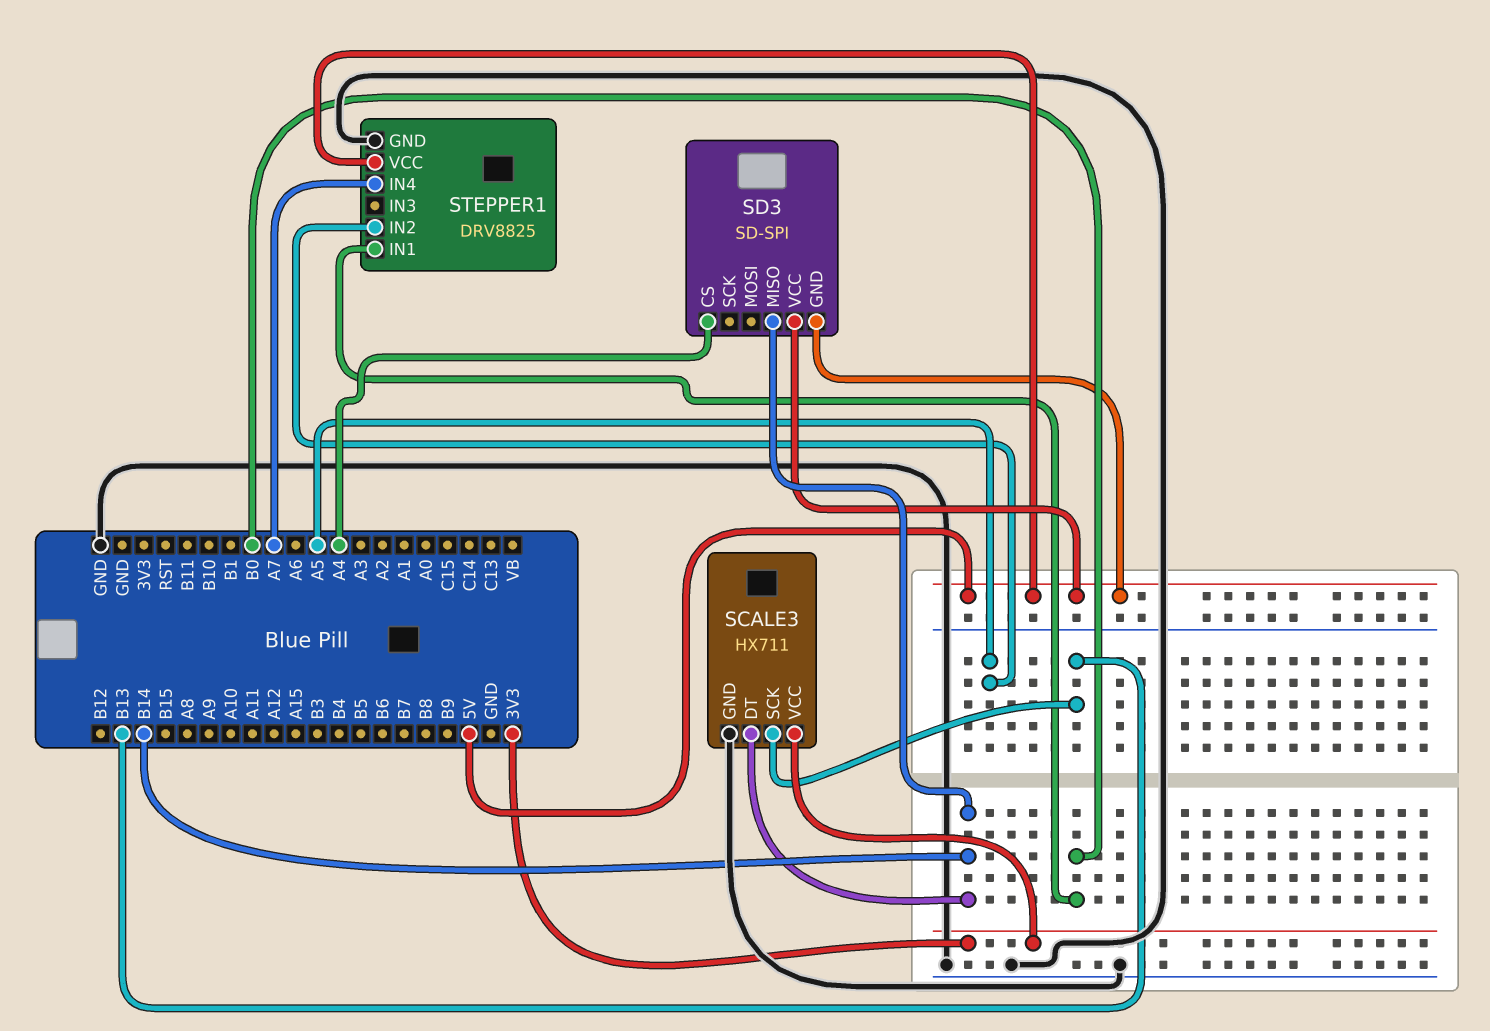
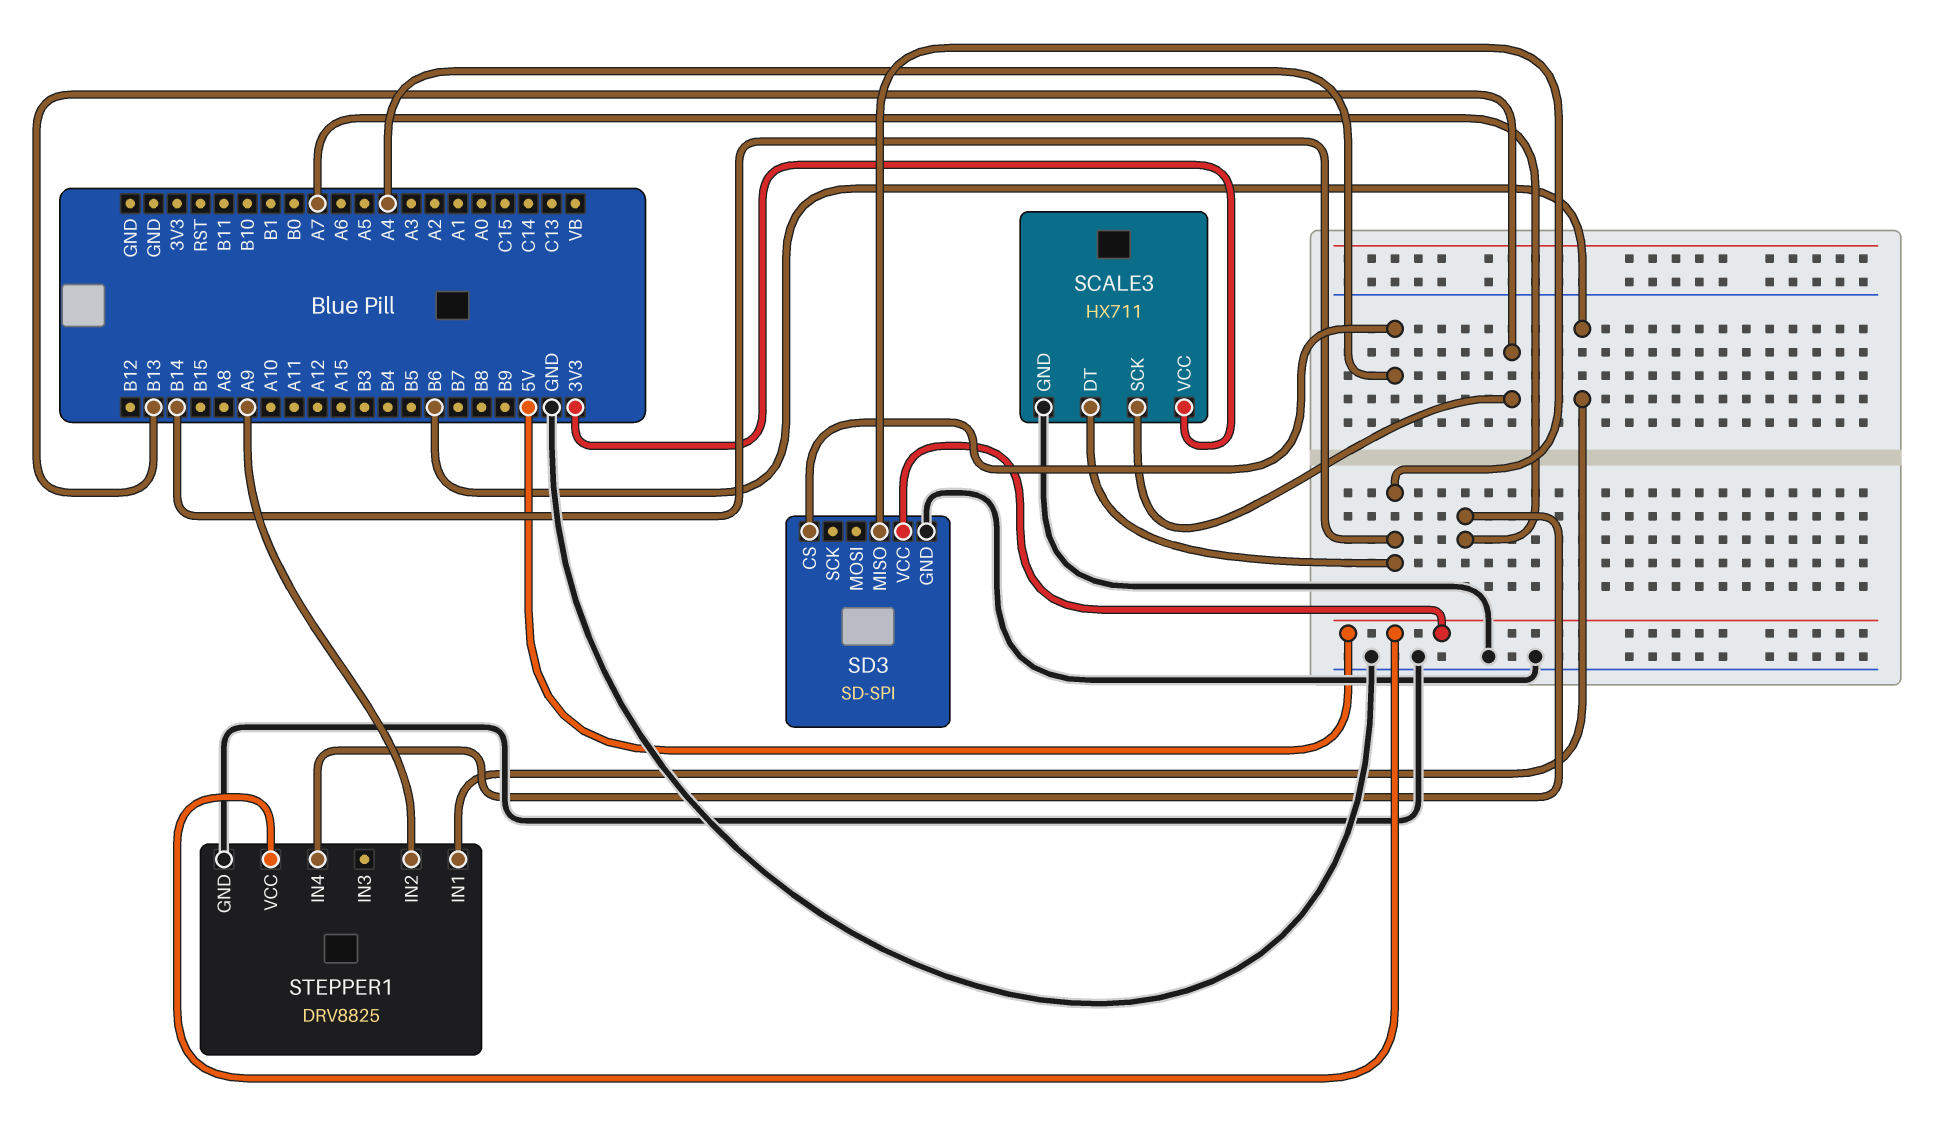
SD3 pin GND: 5V -> GND
STEPPER1 pin IN1: B0 -> B6
STEPPER1 pin IN2: A5 -> A9

